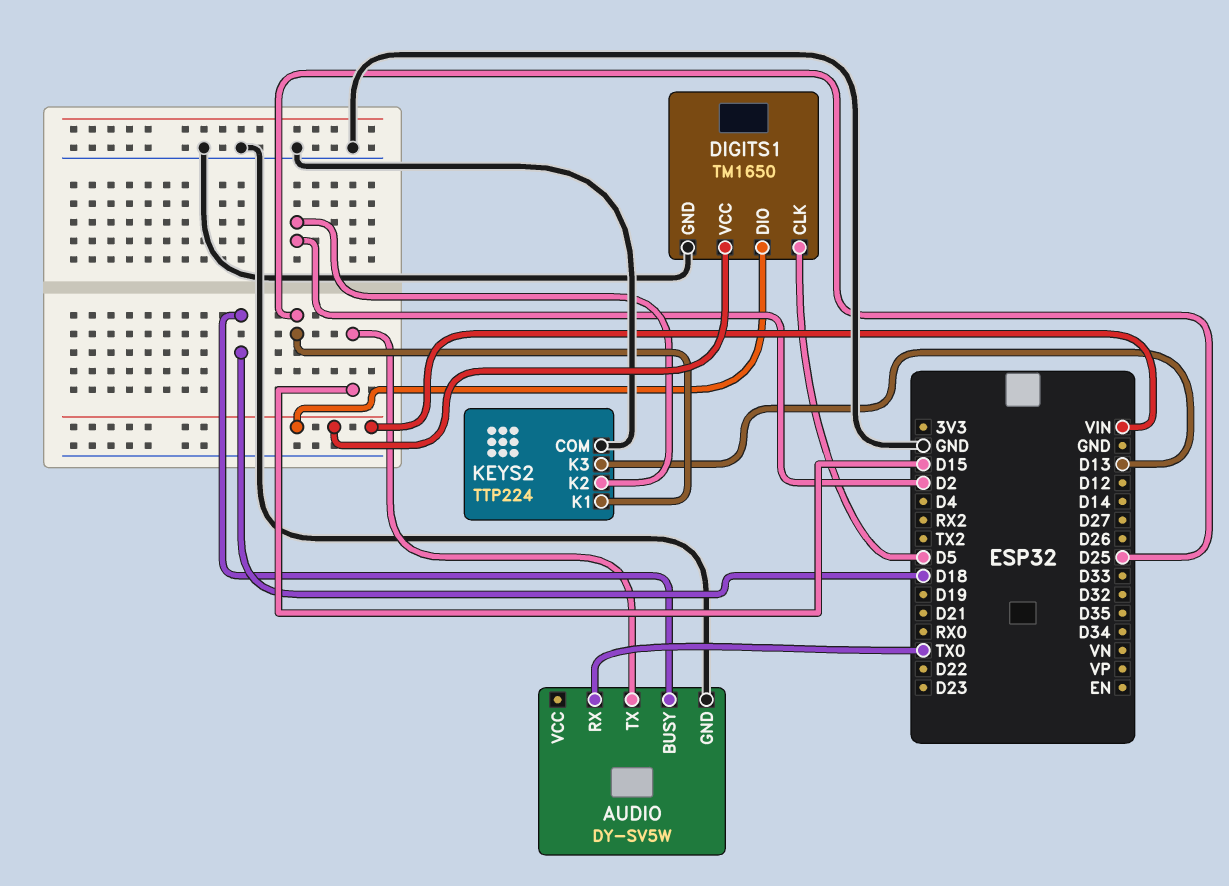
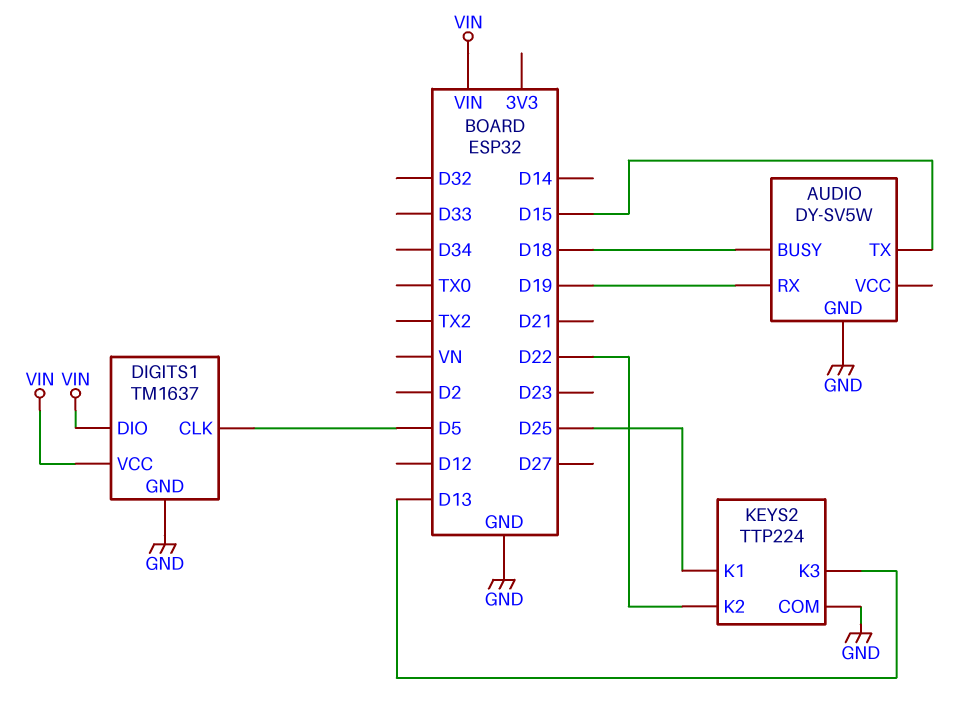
AUDIO pin RX: TX0 -> D19
DIGITS1: TM1650 -> TM1637
KEYS2 pin K2: D2 -> D22

